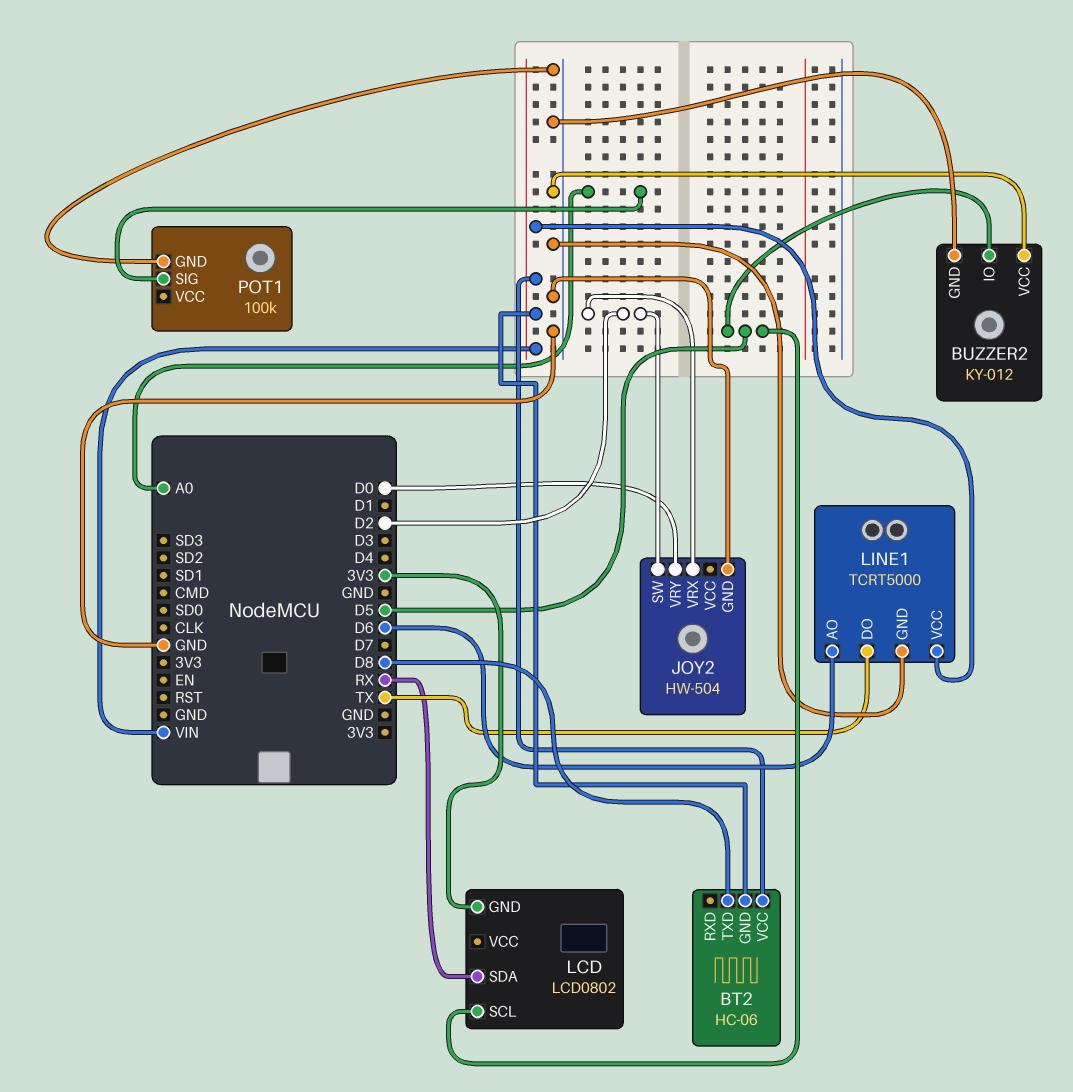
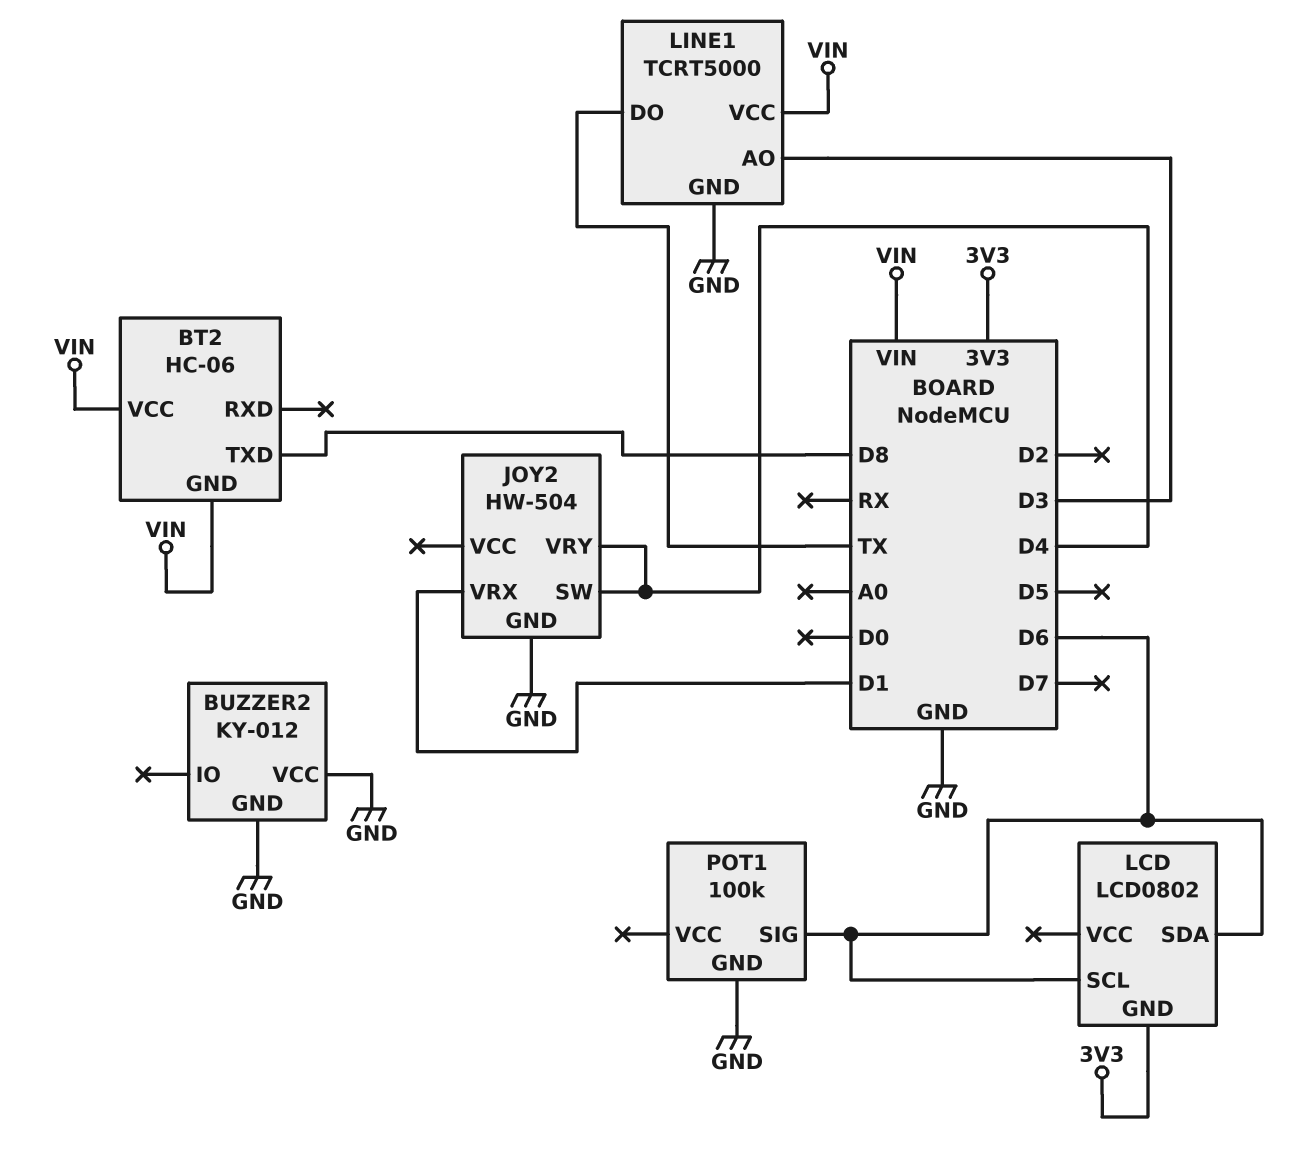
BUZZER2 pin IO: D5 -> none
JOY2 pin SW: D2 -> D4
JOY2 pin VRX: D2 -> D1
JOY2 pin VRY: D0 -> D4
LCD pin SCL: D5 -> D6
LCD pin SDA: RX -> D6
LINE1 pin AO: D6 -> D3
POT1 pin SIG: A0 -> D6

